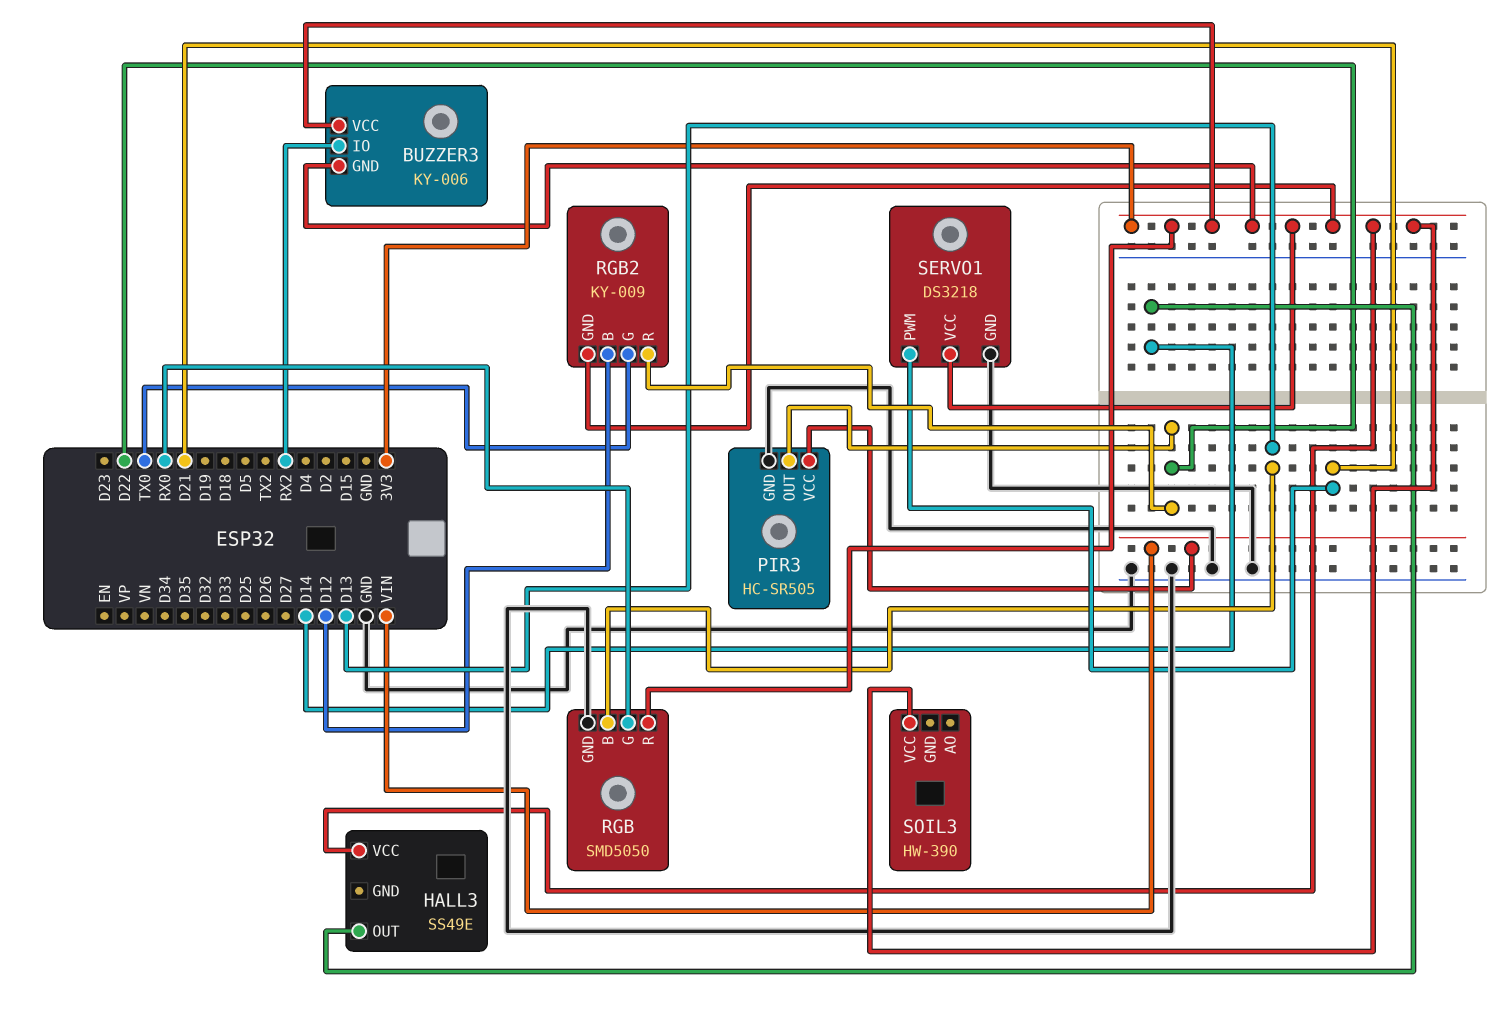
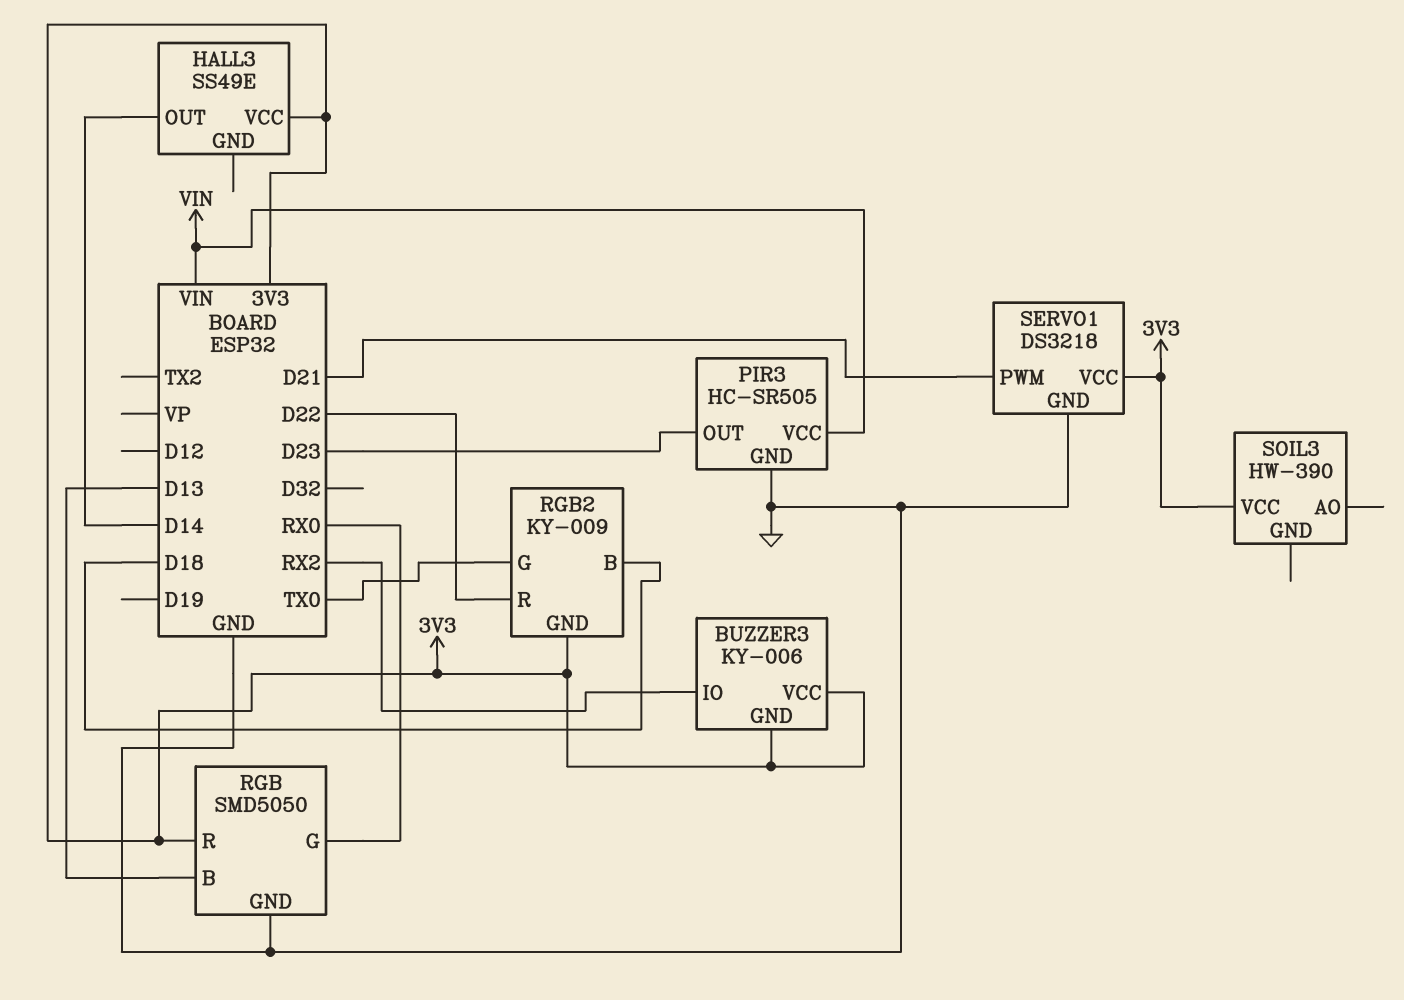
PIR3 pin OUT: D22 -> D23
RGB2 pin B: D12 -> D18

